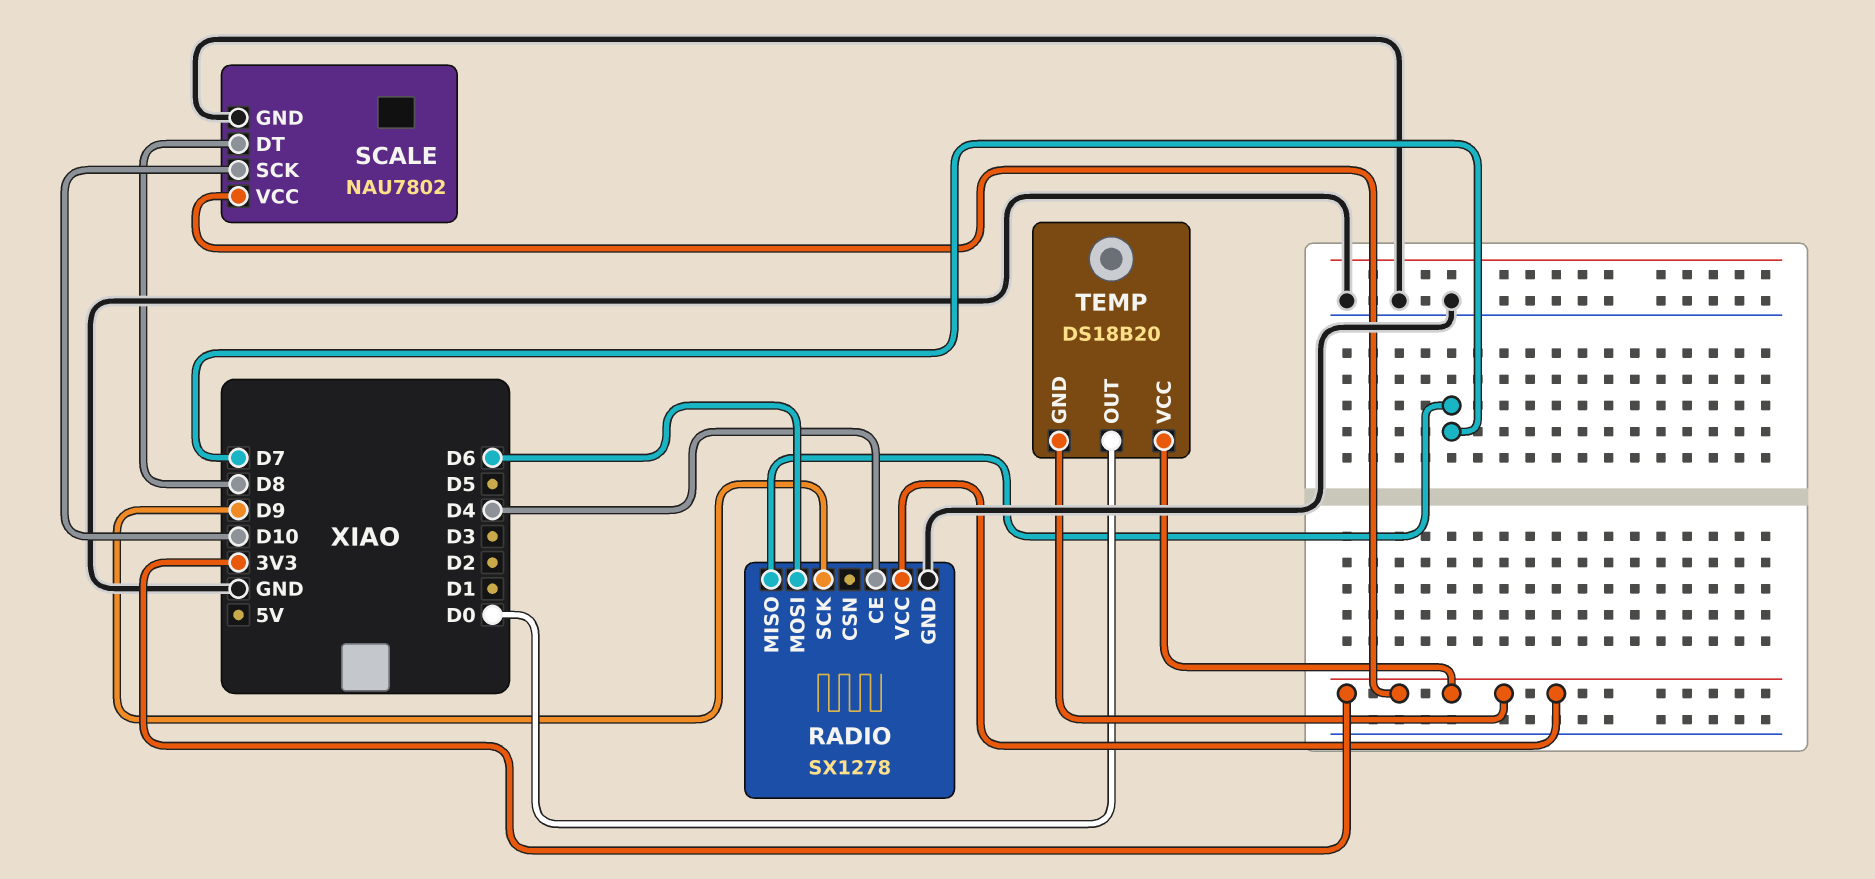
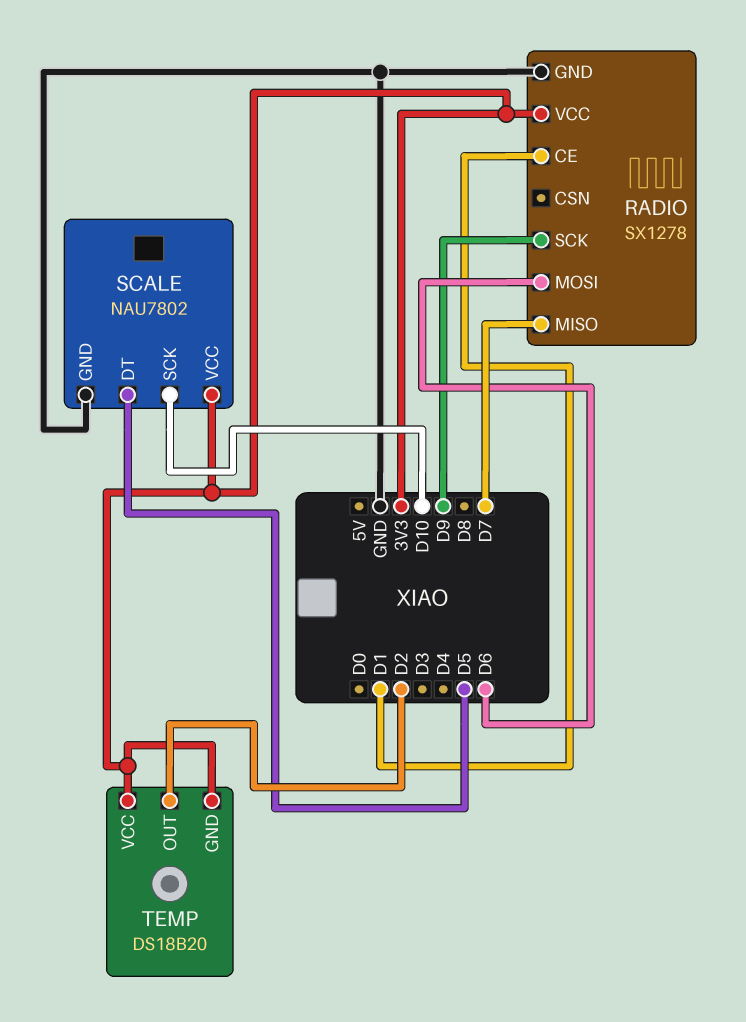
RADIO pin CE: D4 -> D1
SCALE pin DT: D8 -> D5
TEMP pin OUT: D0 -> D2

